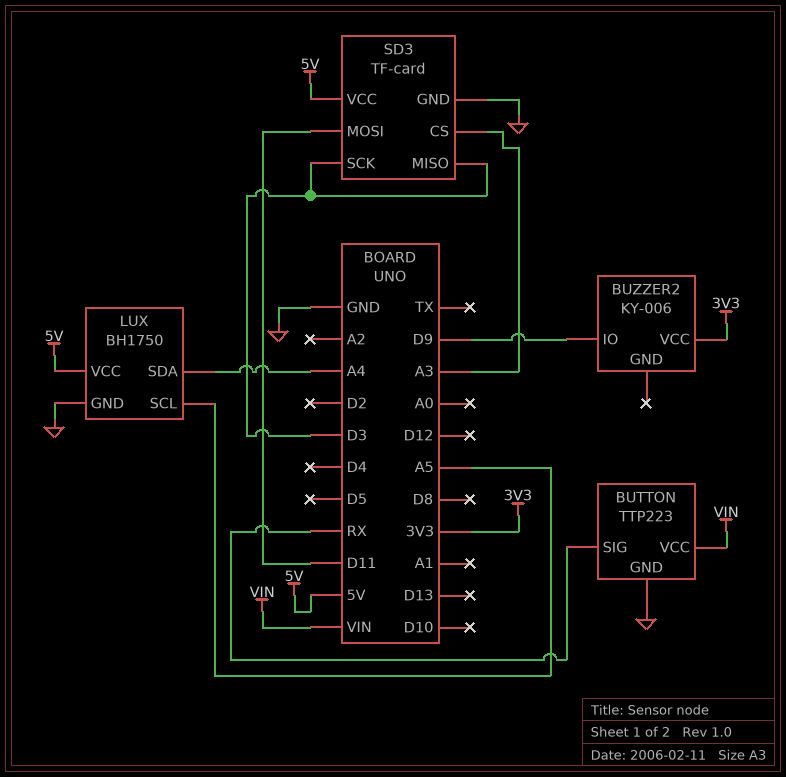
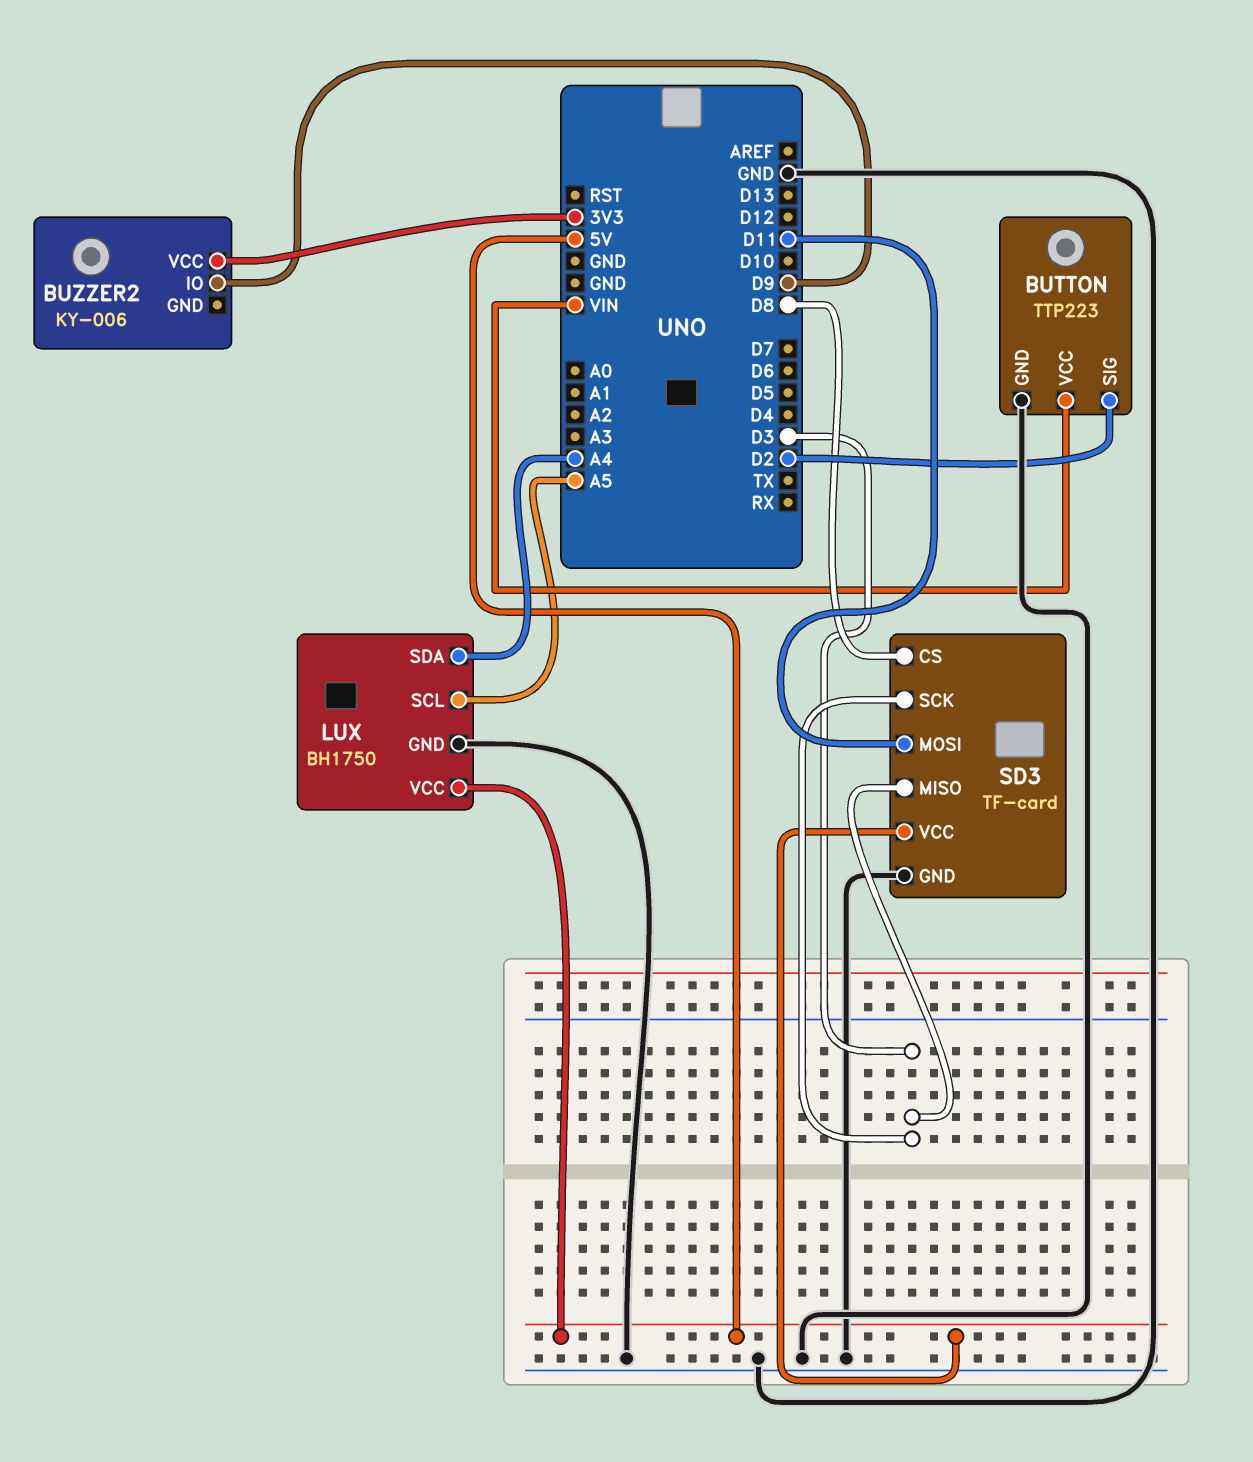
BUTTON pin SIG: RX -> D2
SD3 pin CS: A3 -> D8

